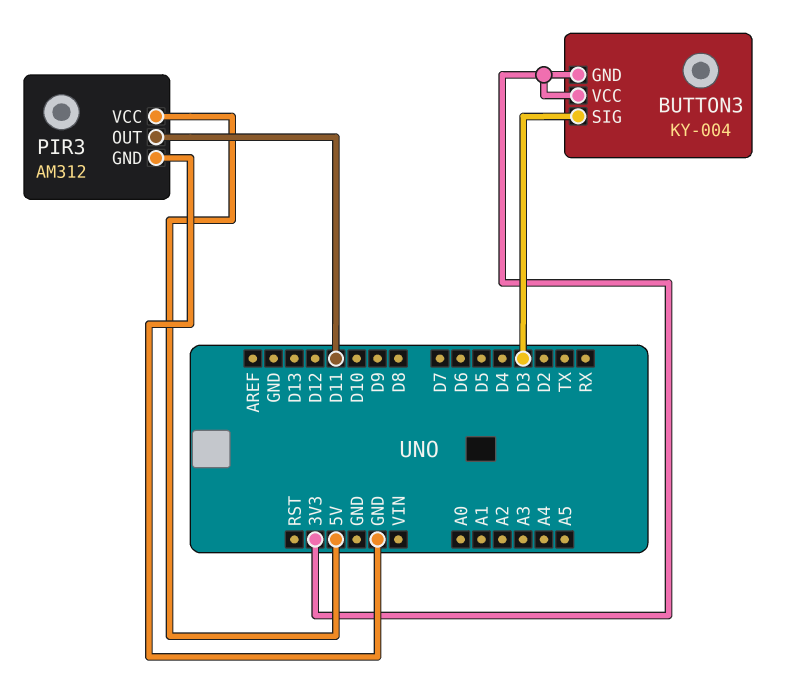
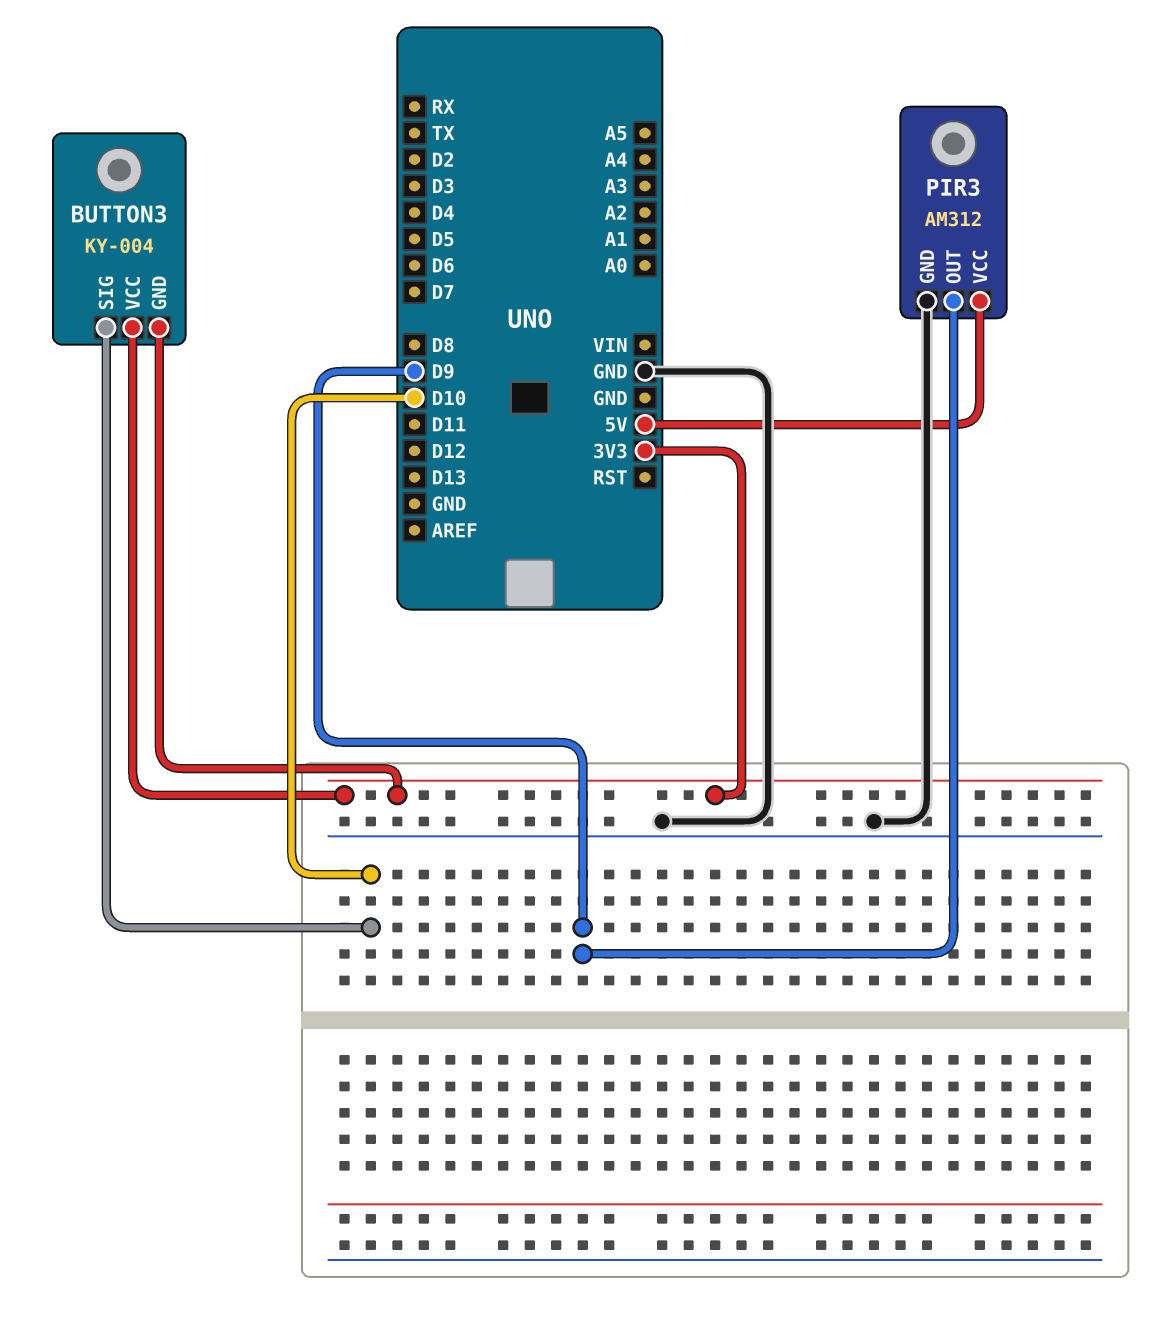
BUTTON3 pin SIG: D3 -> D10
PIR3 pin OUT: D11 -> D9

